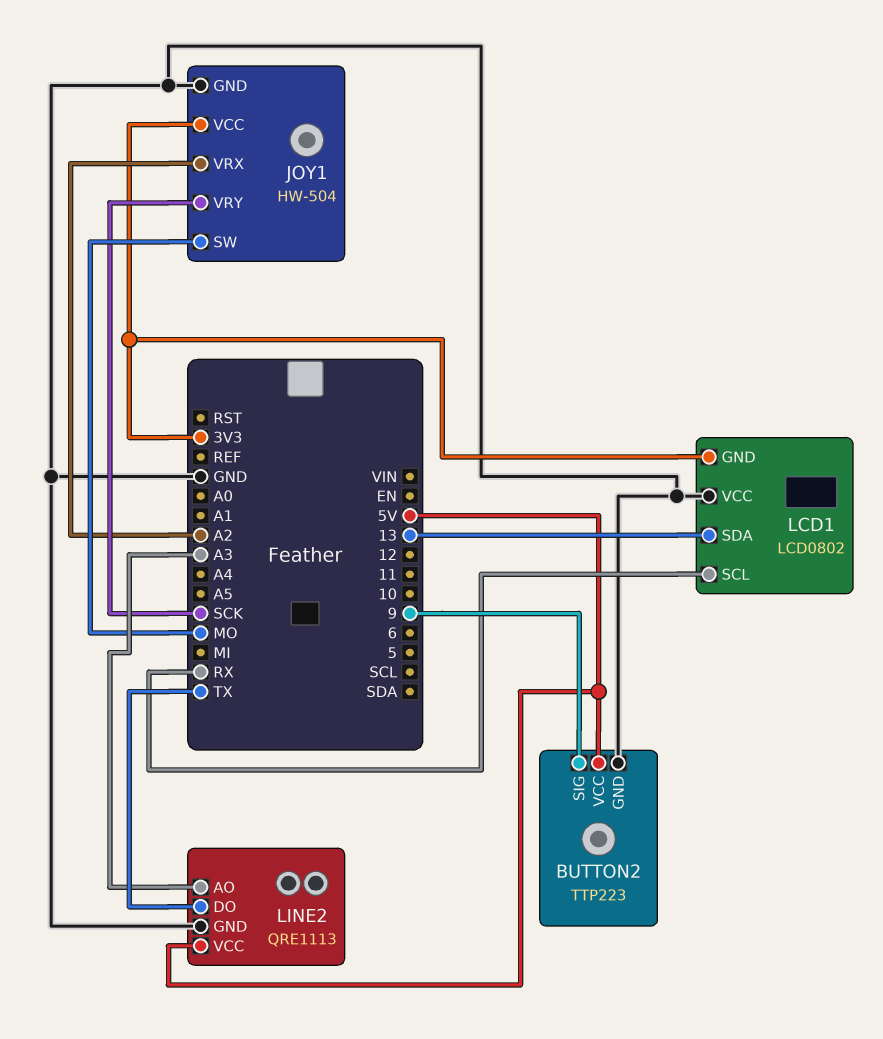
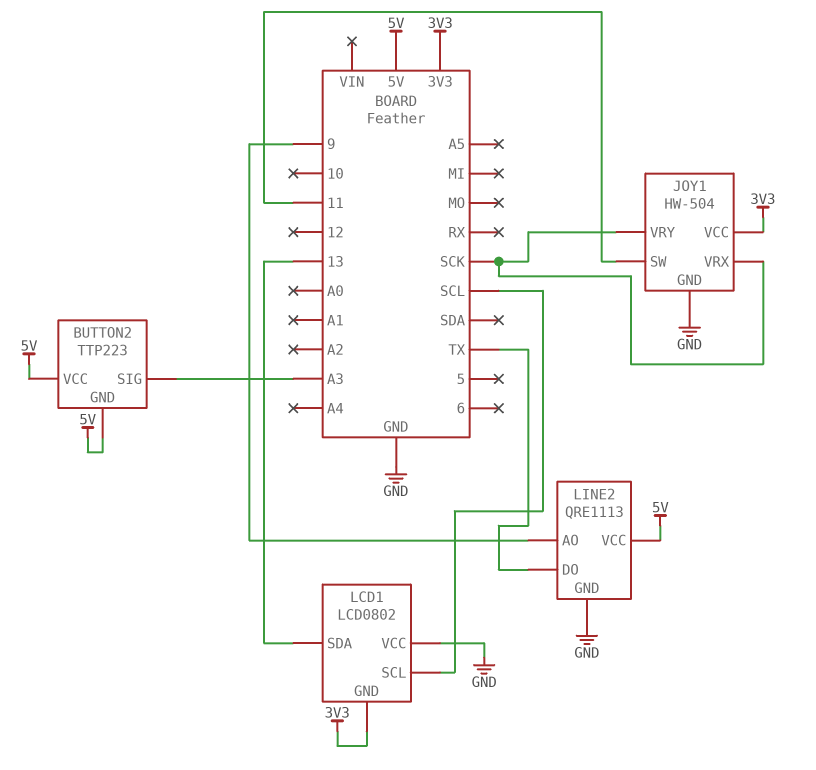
BUTTON2 pin GND: GND -> 5V
BUTTON2 pin SIG: 9 -> A3
JOY1 pin SW: MO -> 11
JOY1 pin VRX: A2 -> SCK
LCD1 pin SCL: RX -> SCL
LINE2 pin AO: A3 -> 9

